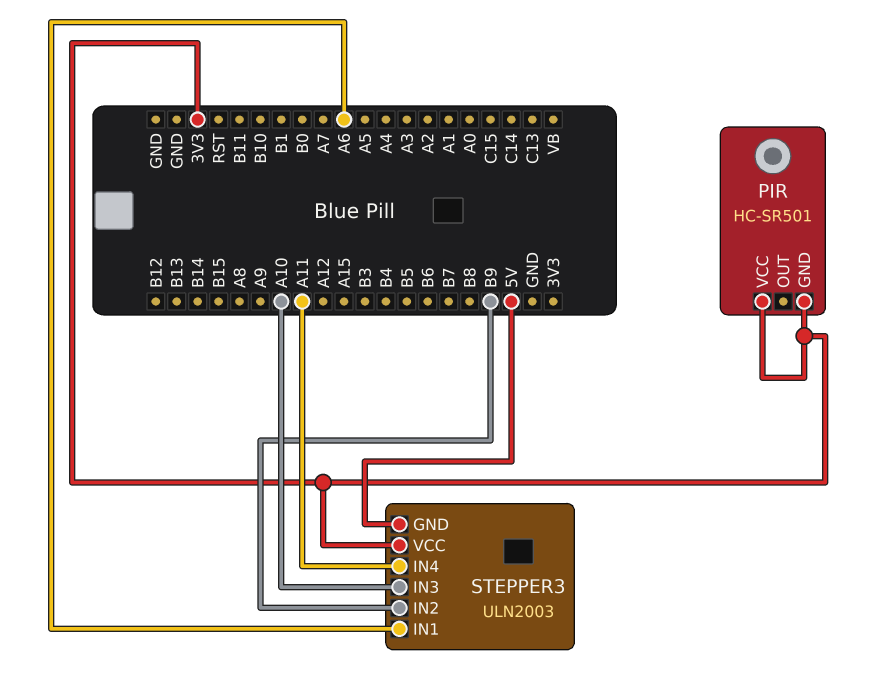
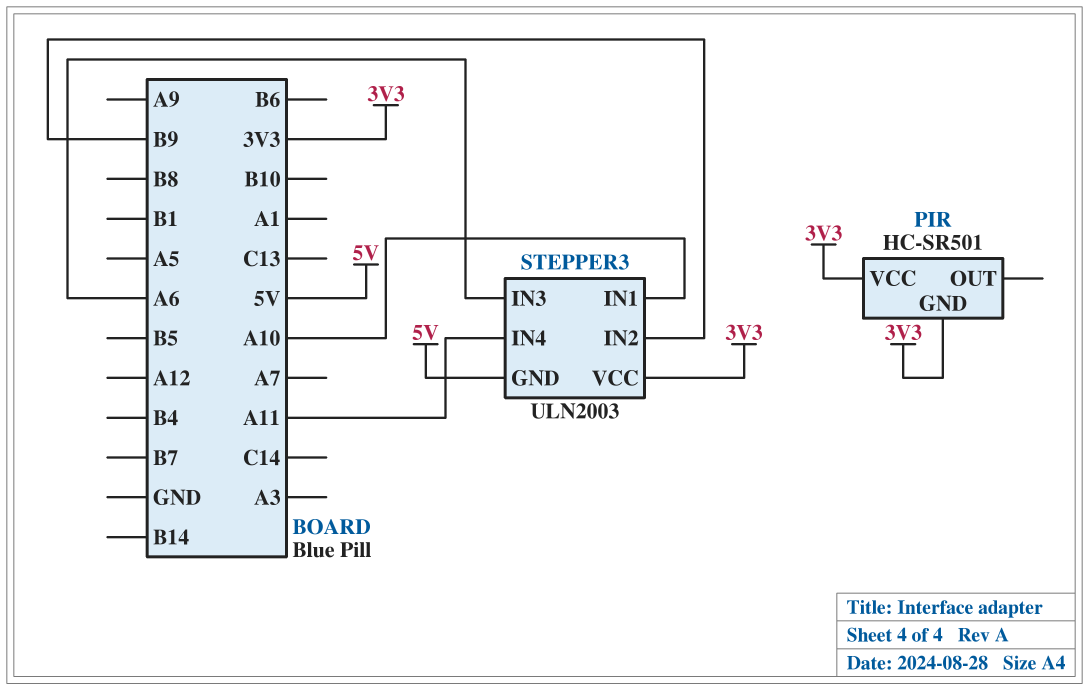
STEPPER3 pin IN1: A6 -> A10
STEPPER3 pin IN3: A10 -> A6

